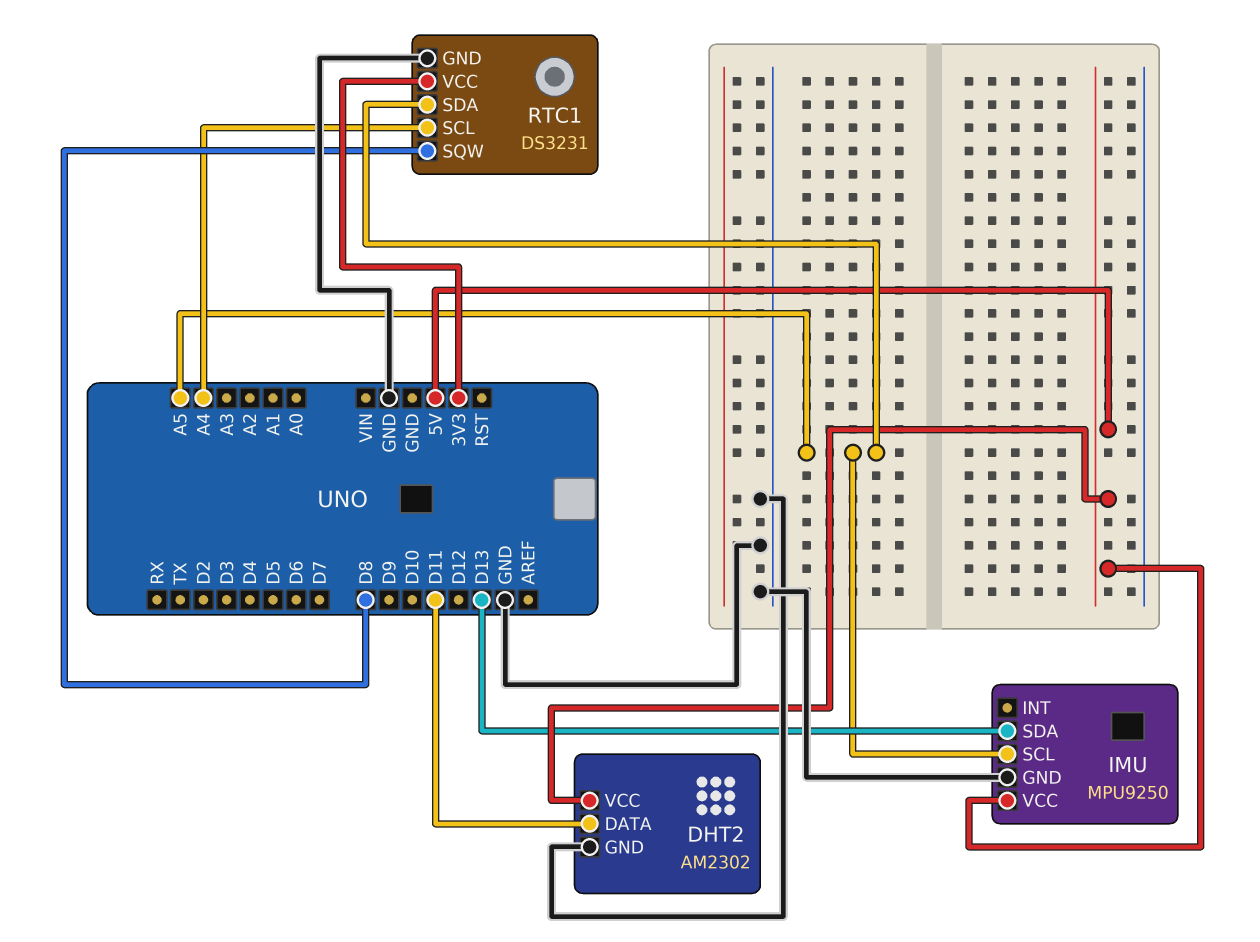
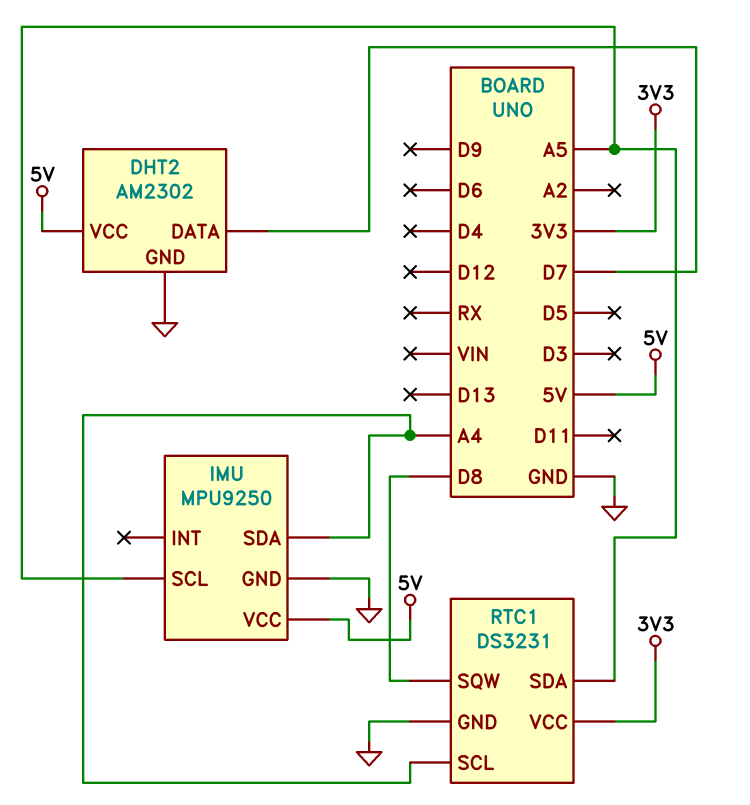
DHT2 pin DATA: D11 -> D7
IMU pin SDA: D13 -> A4

